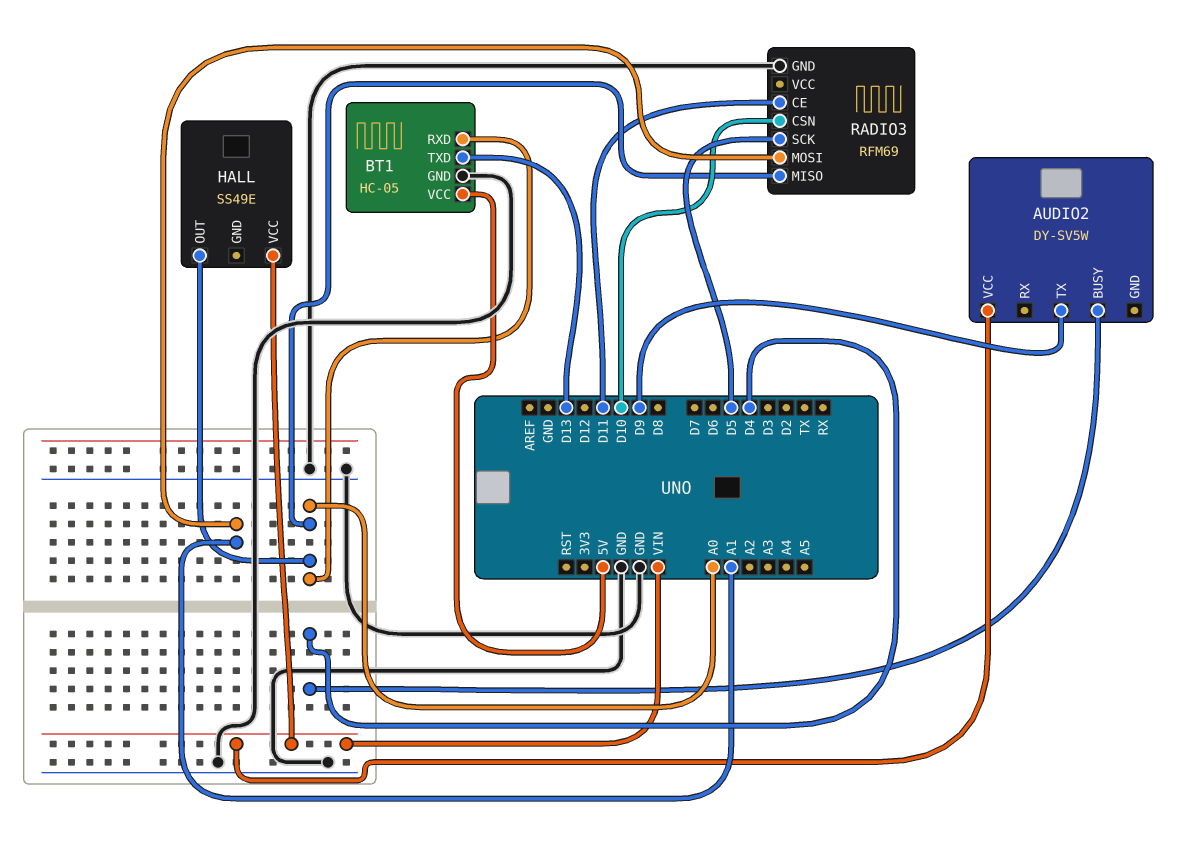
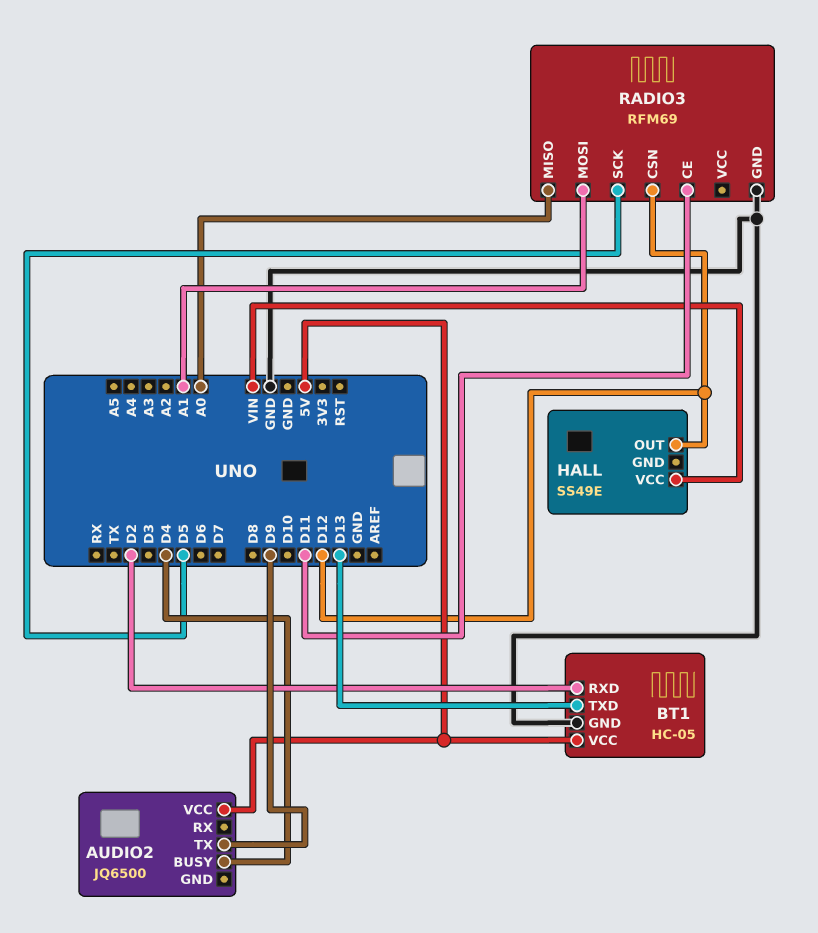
AUDIO2: DY-SV5W -> JQ6500
AUDIO2 pin VCC: VIN -> 5V
BT1 pin RXD: A0 -> D2
HALL pin OUT: A0 -> D12
RADIO3 pin CSN: D10 -> D12

